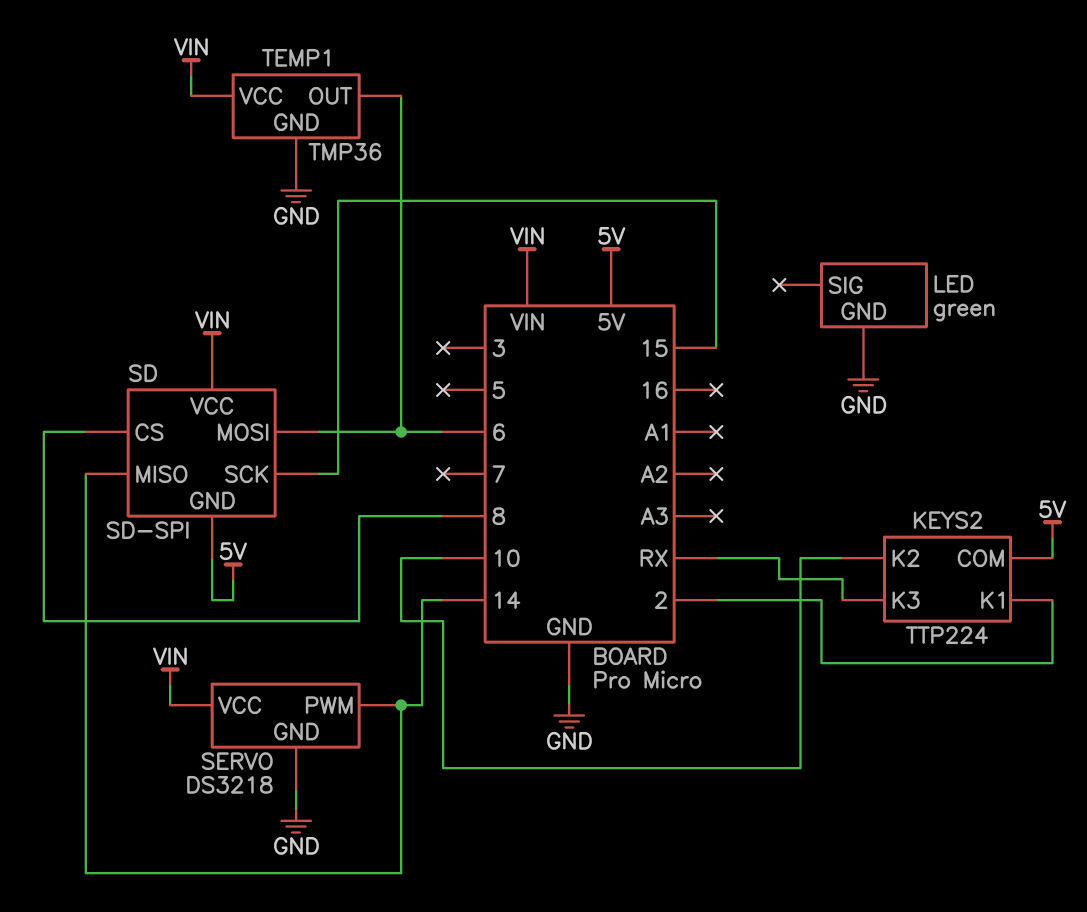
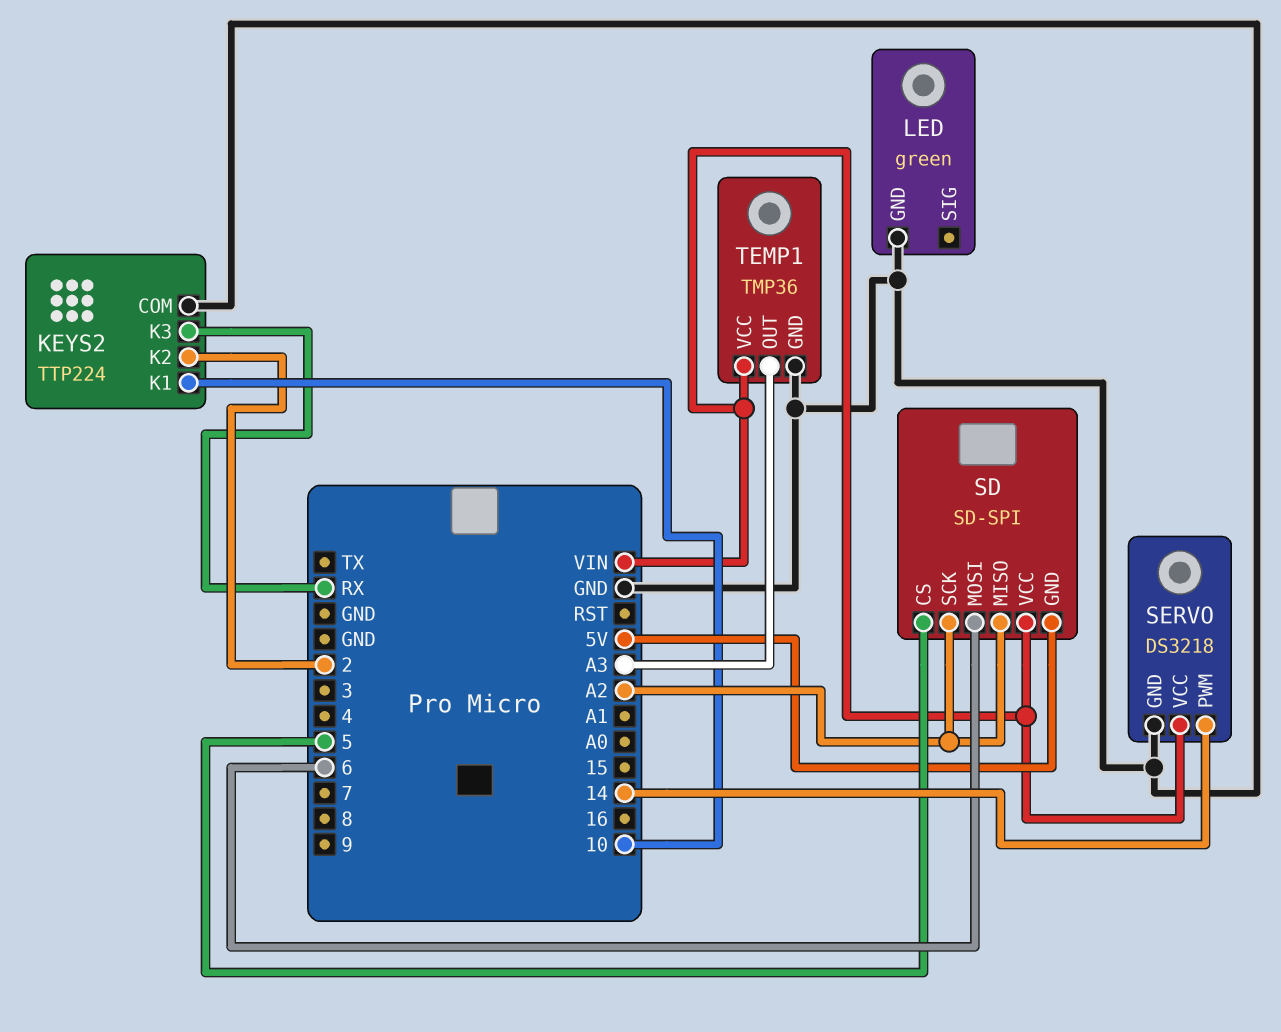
KEYS2 pin COM: 5V -> GND
KEYS2 pin K1: 2 -> 10
KEYS2 pin K2: 10 -> 2
SD pin CS: 8 -> 5
SD pin MISO: 14 -> A2
SD pin SCK: 15 -> A2
TEMP1 pin OUT: 6 -> A3

